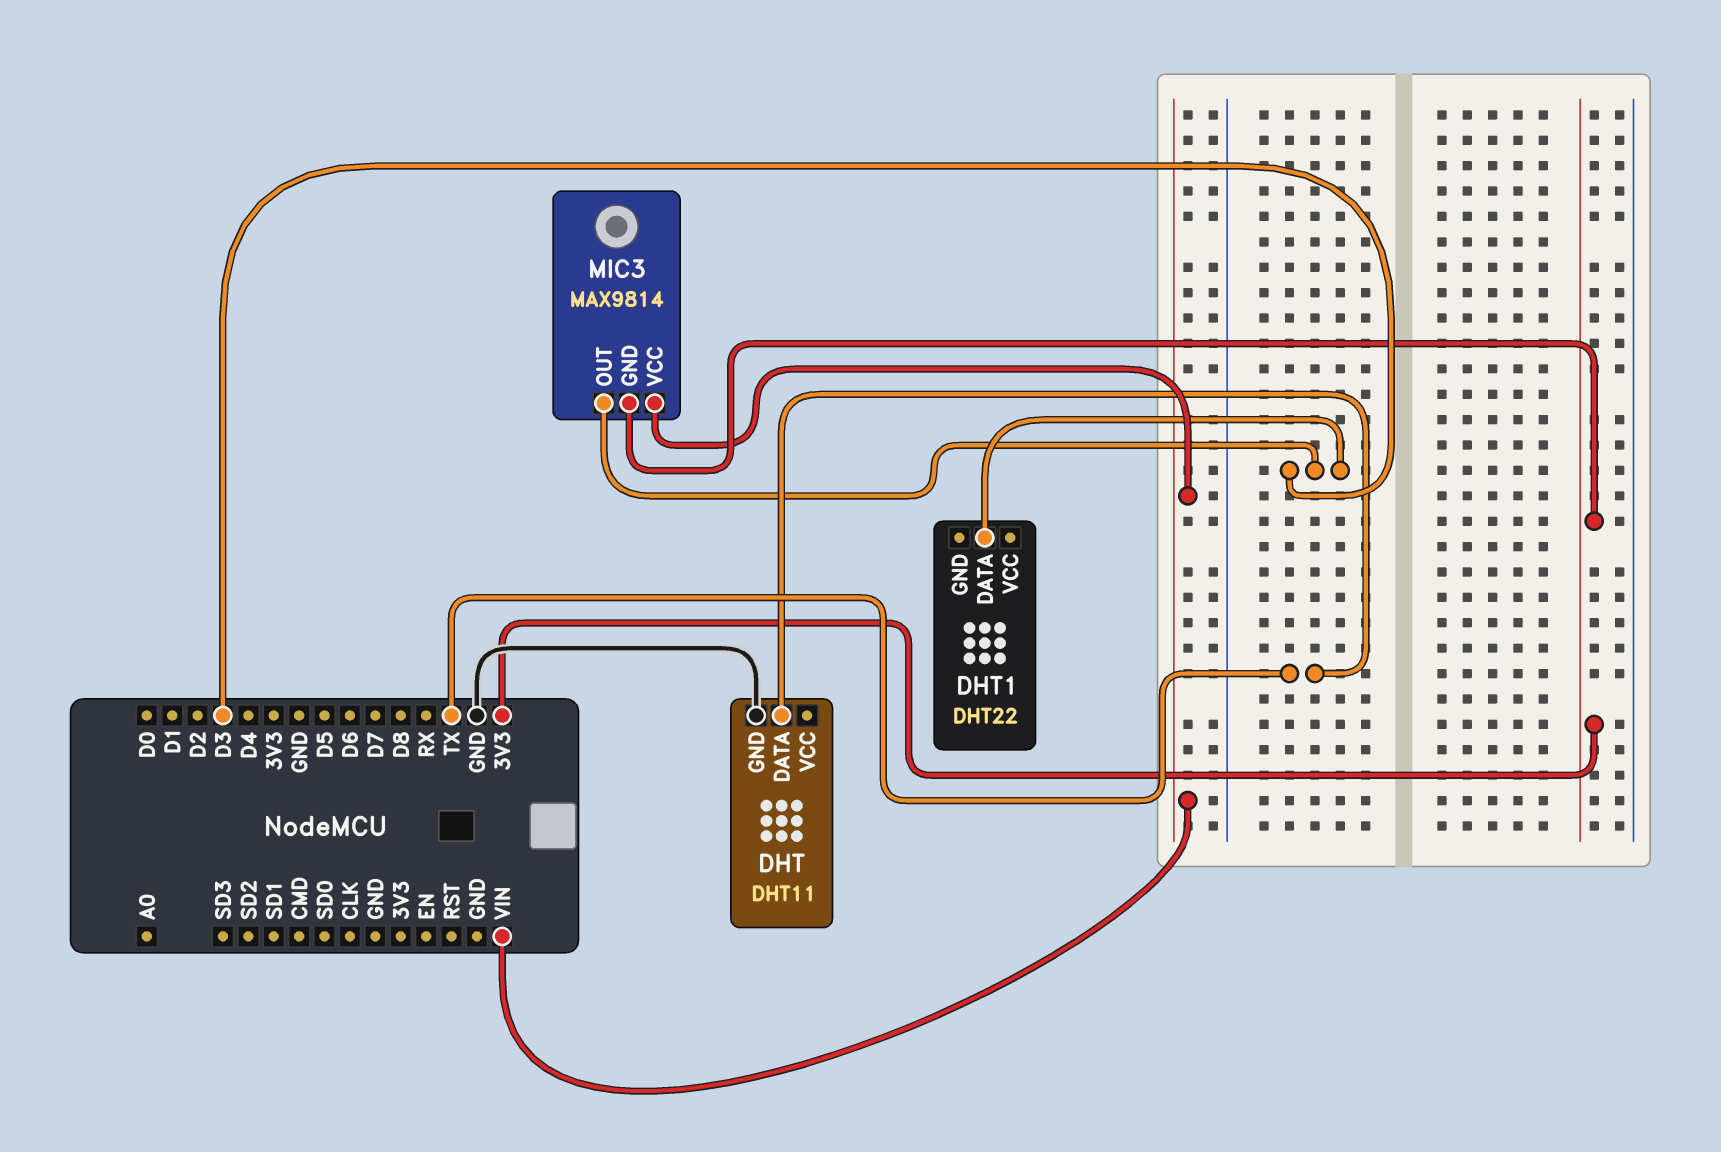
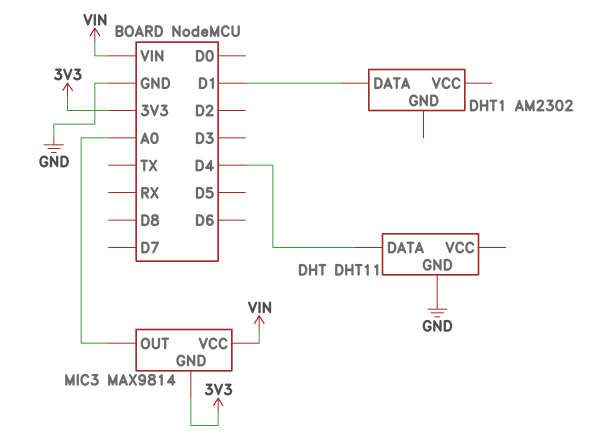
DHT pin DATA: TX -> D4
DHT1: DHT22 -> AM2302
DHT1 pin DATA: D3 -> D1
MIC3 pin OUT: D3 -> A0

